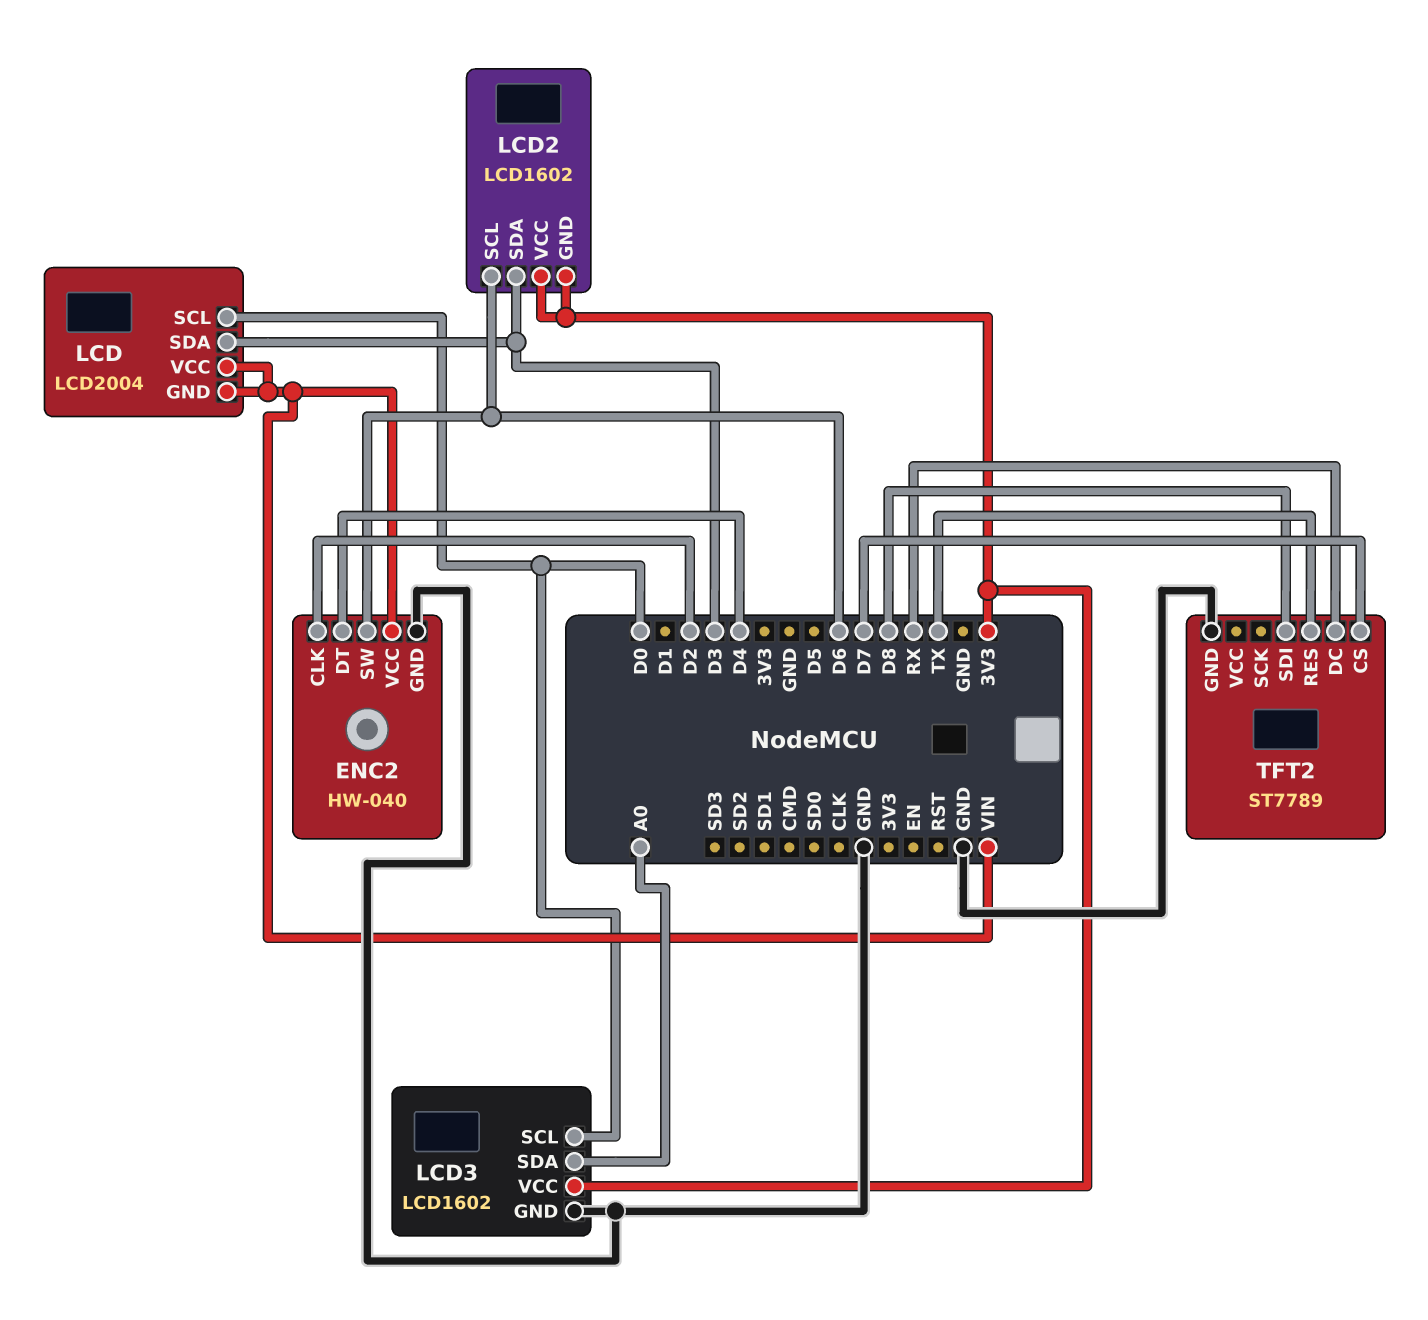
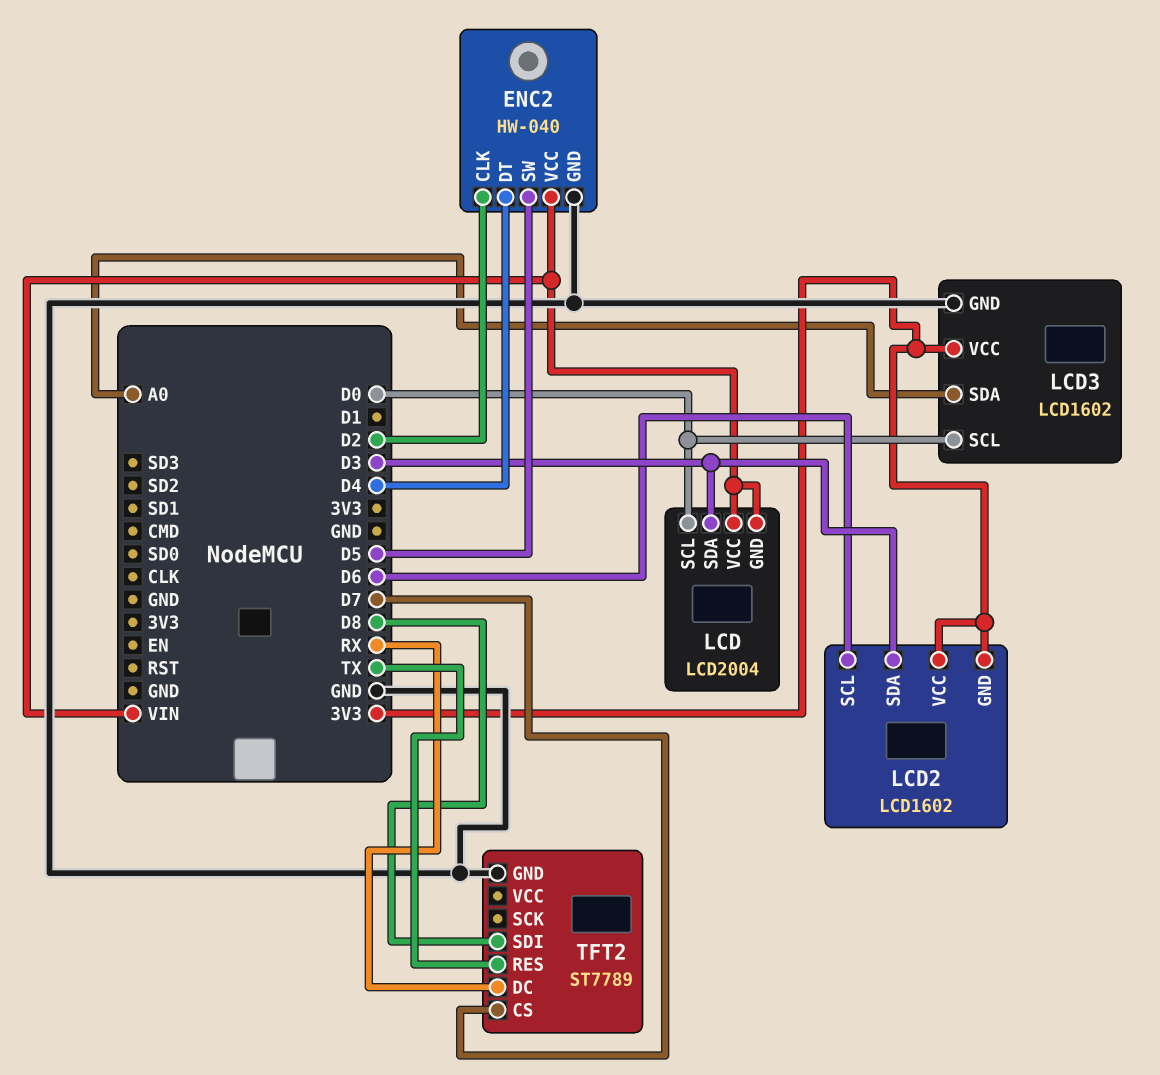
ENC2 pin SW: D6 -> D5

